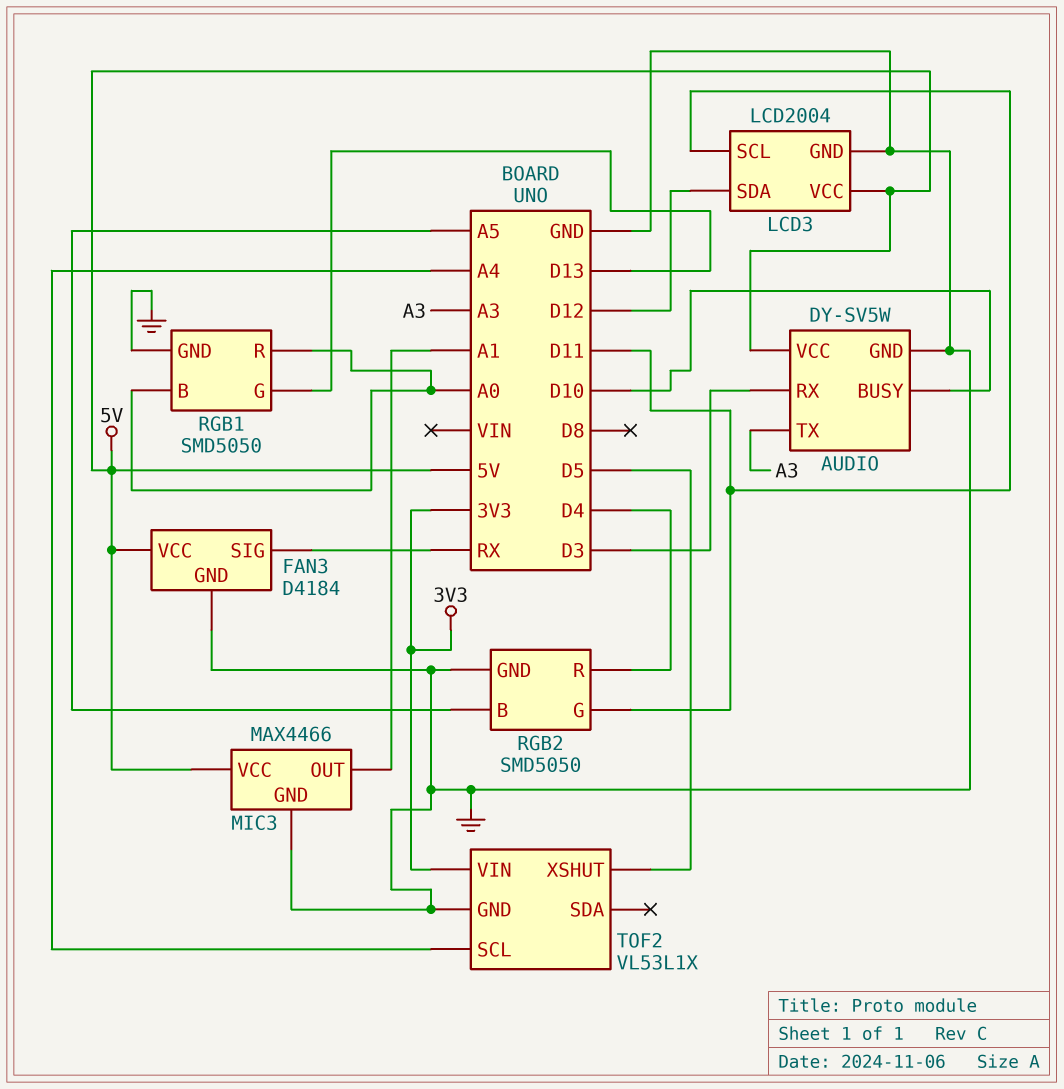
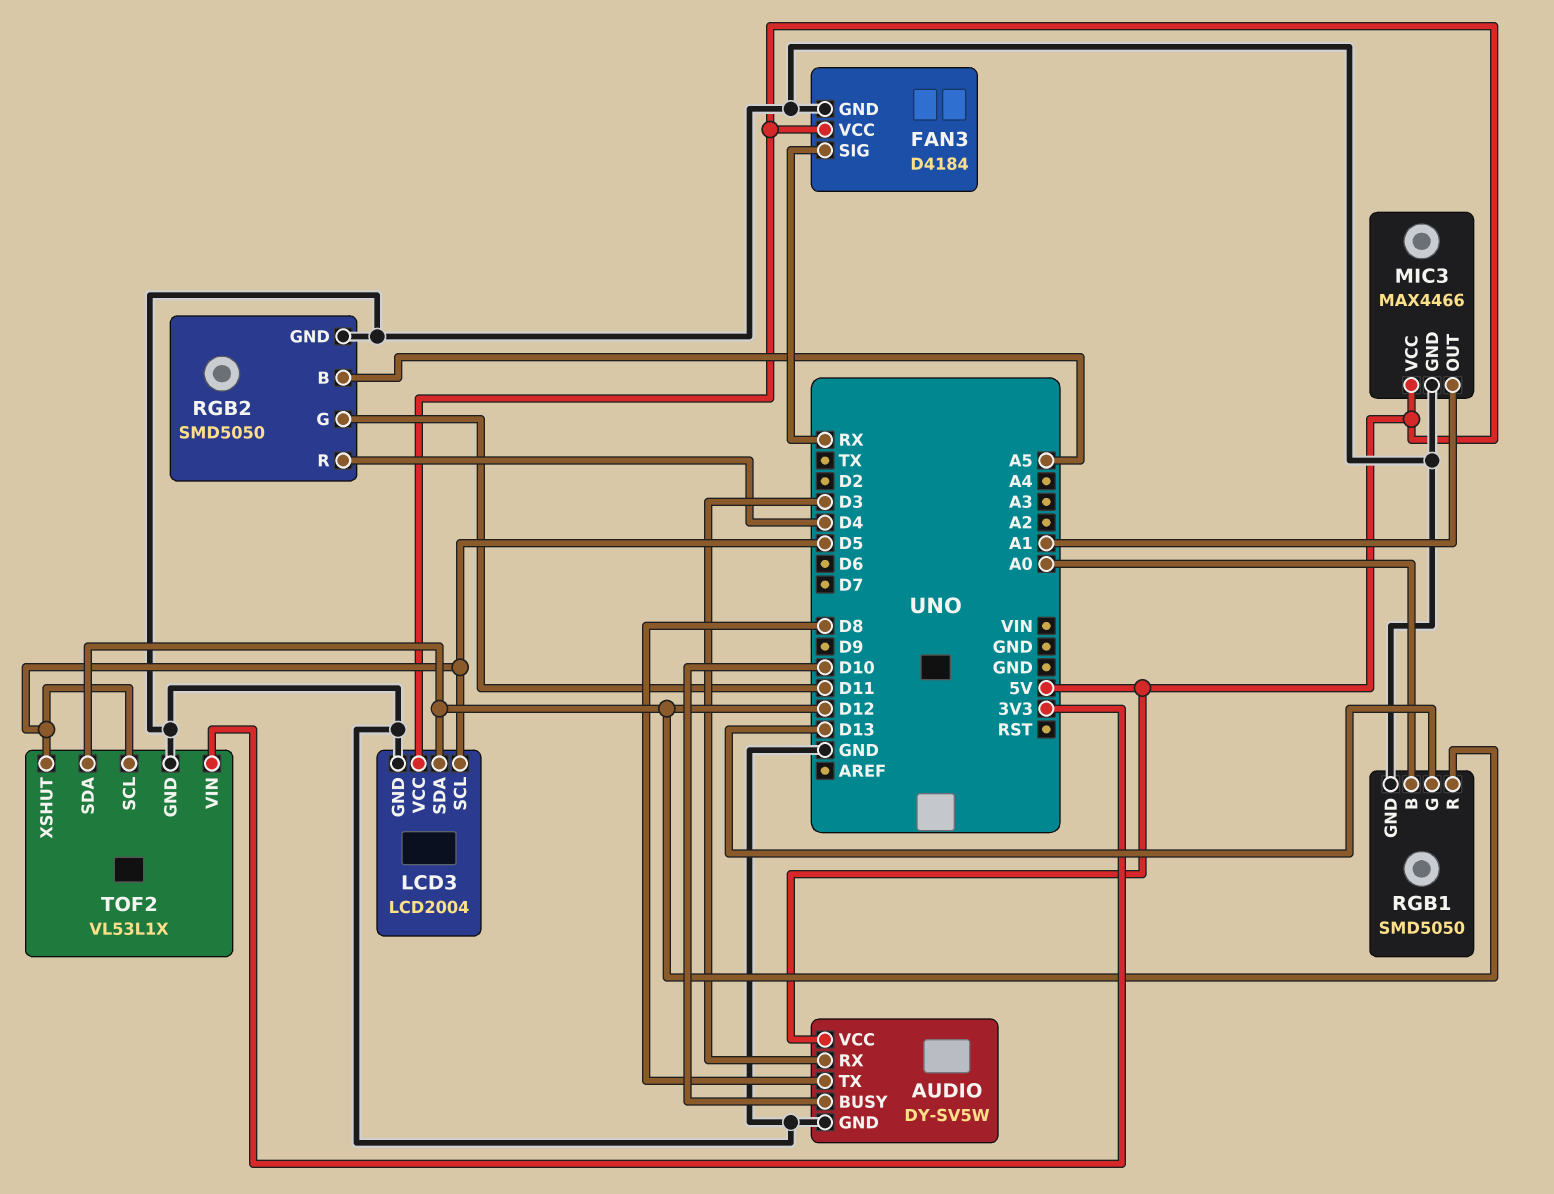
AUDIO pin TX: A3 -> D8
LCD3 pin SCL: D11 -> D5
RGB1 pin R: A0 -> D12
TOF2 pin SCL: A4 -> D5
TOF2 pin SDA: none -> D12

